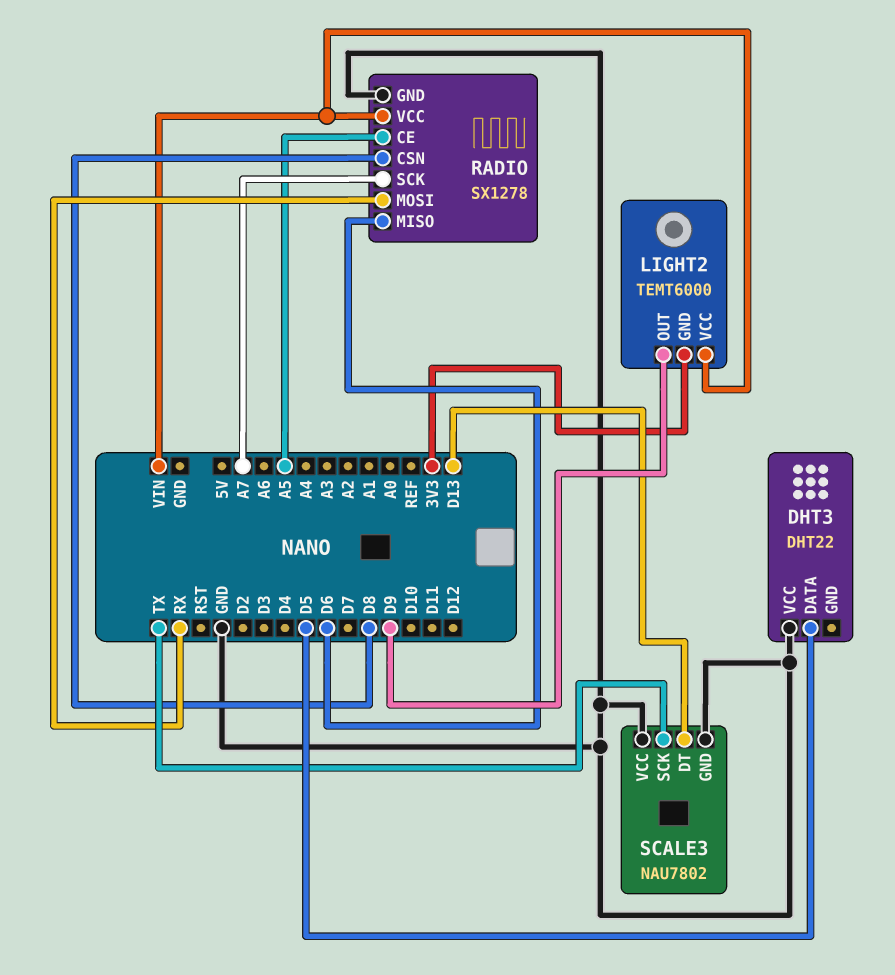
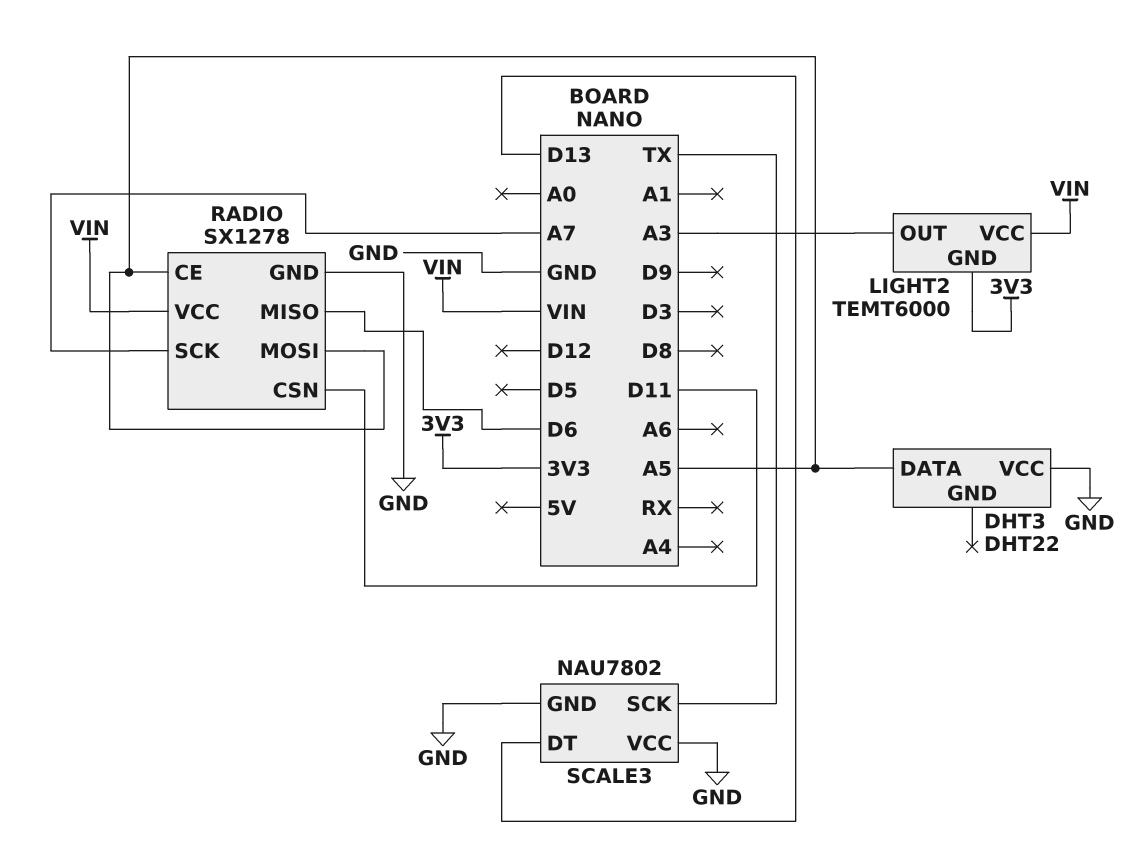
DHT3 pin DATA: D5 -> A5
LIGHT2 pin OUT: D9 -> A3
RADIO pin CSN: D8 -> D11
RADIO pin MOSI: RX -> A5

